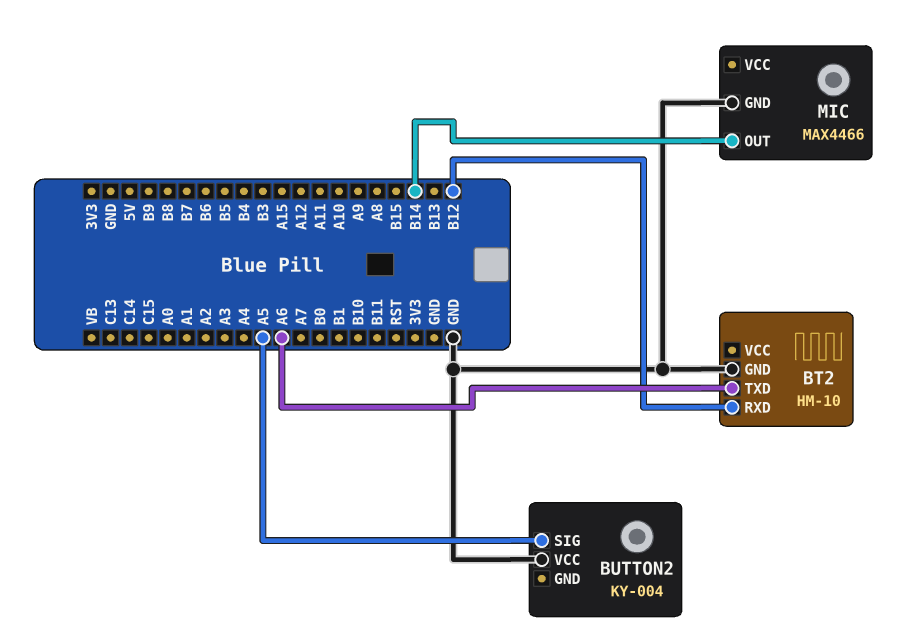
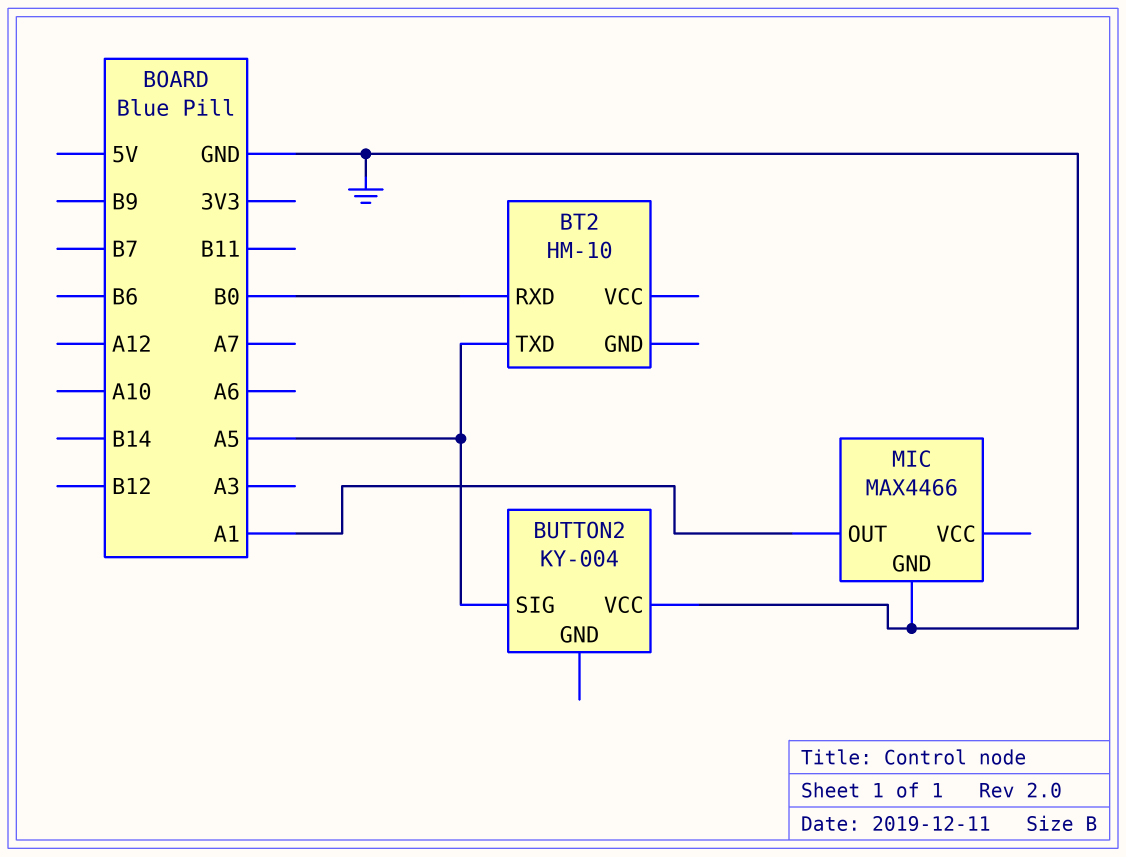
BT2 pin GND: GND -> none
BT2 pin RXD: B12 -> B0
BT2 pin TXD: A6 -> A5
MIC pin OUT: B14 -> A1

